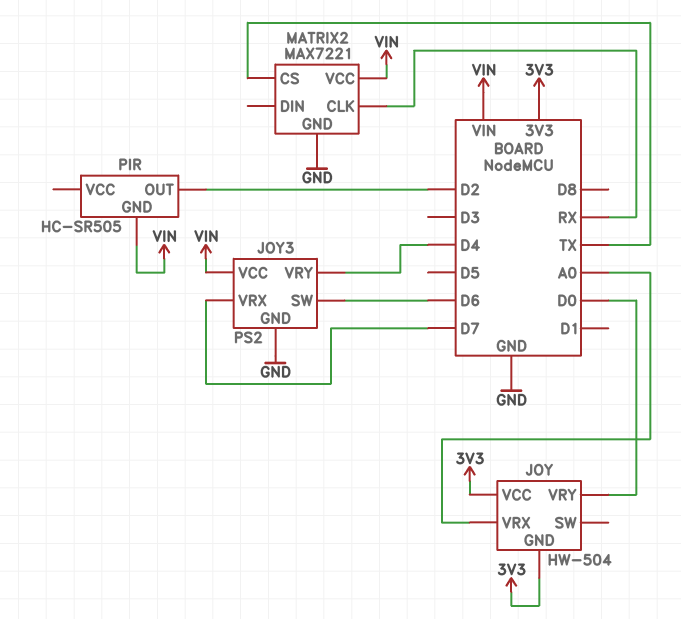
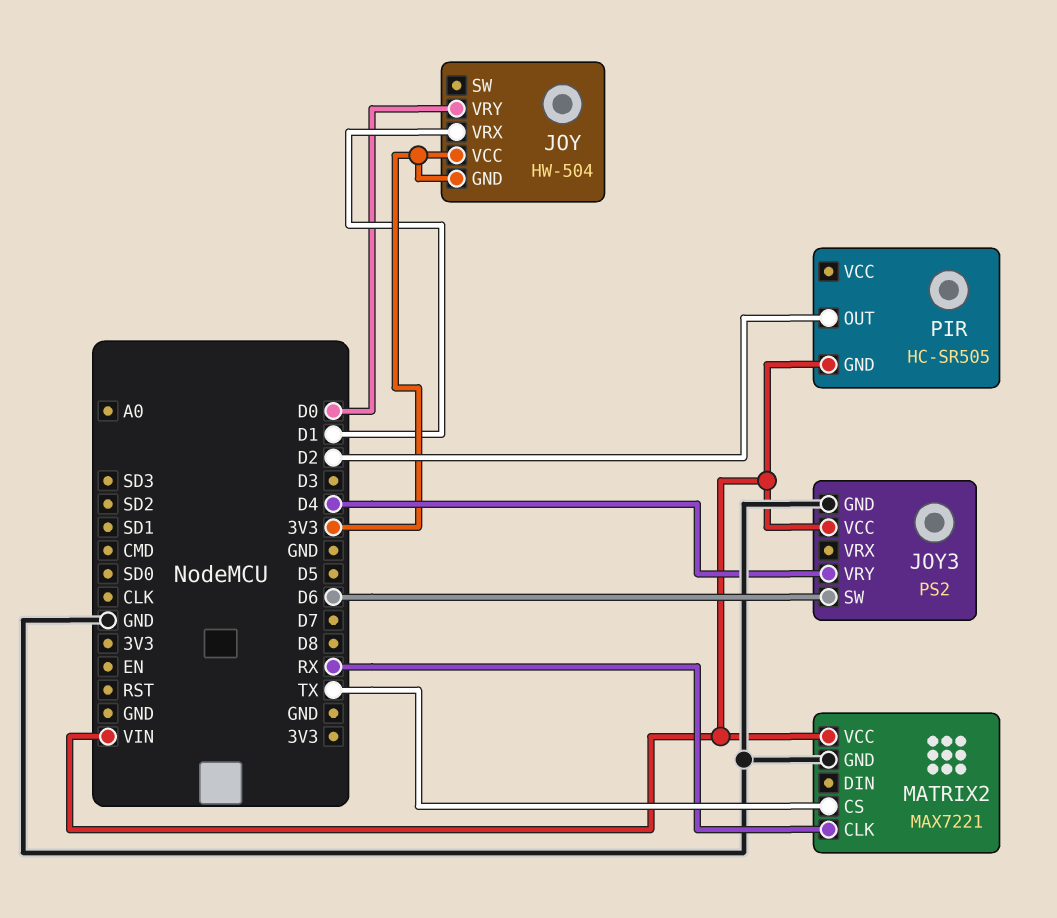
JOY pin VRX: A0 -> D1
JOY3 pin VRX: D7 -> none

